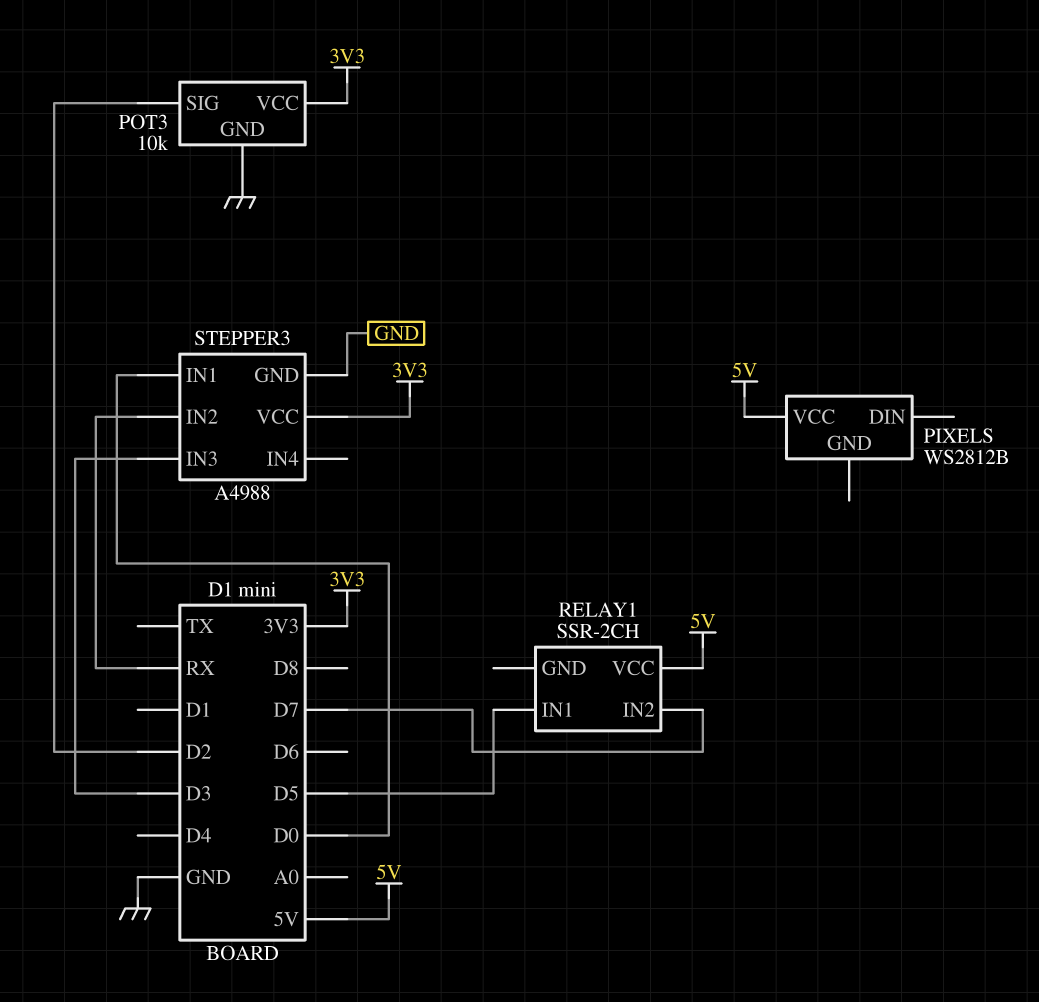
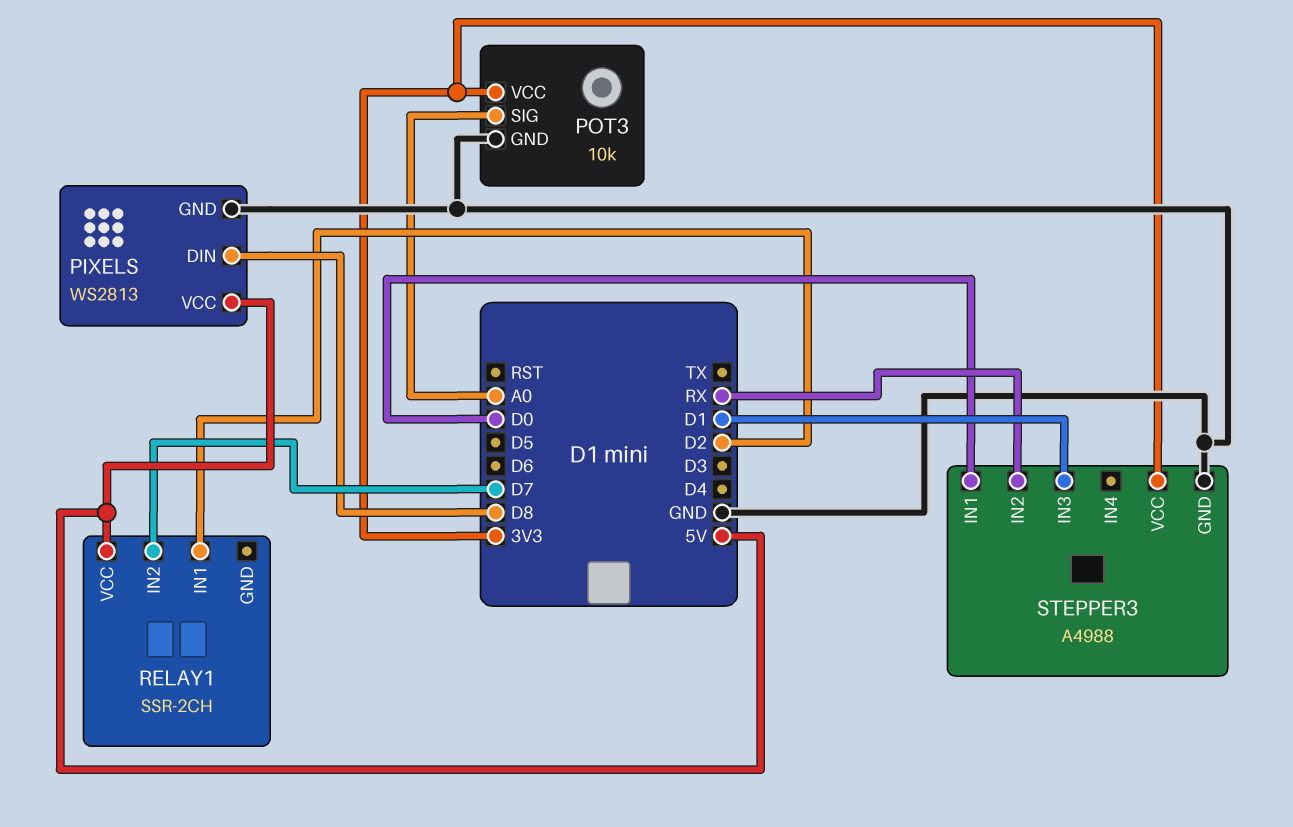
PIXELS: WS2812B -> WS2813
PIXELS pin DIN: none -> D8
PIXELS pin GND: none -> GND
POT3 pin SIG: D2 -> A0
RELAY1 pin IN1: D5 -> D2
STEPPER3 pin IN3: D3 -> D1

